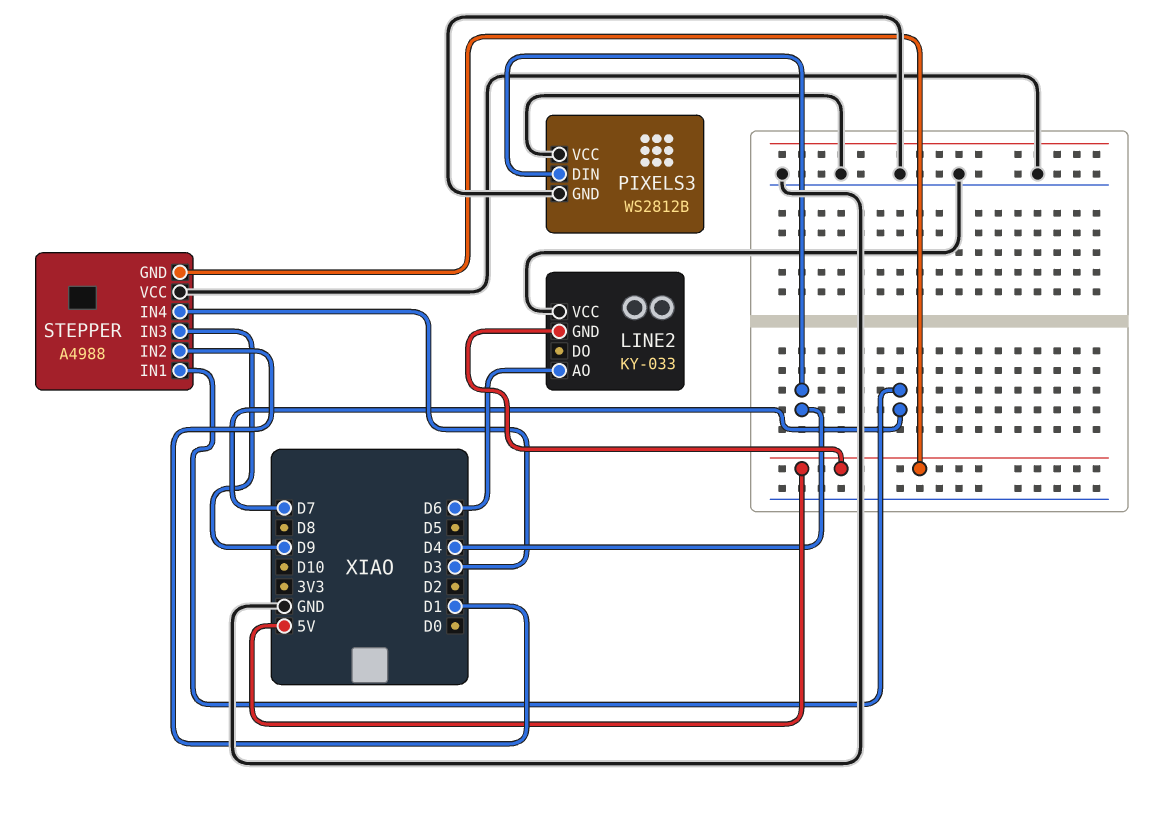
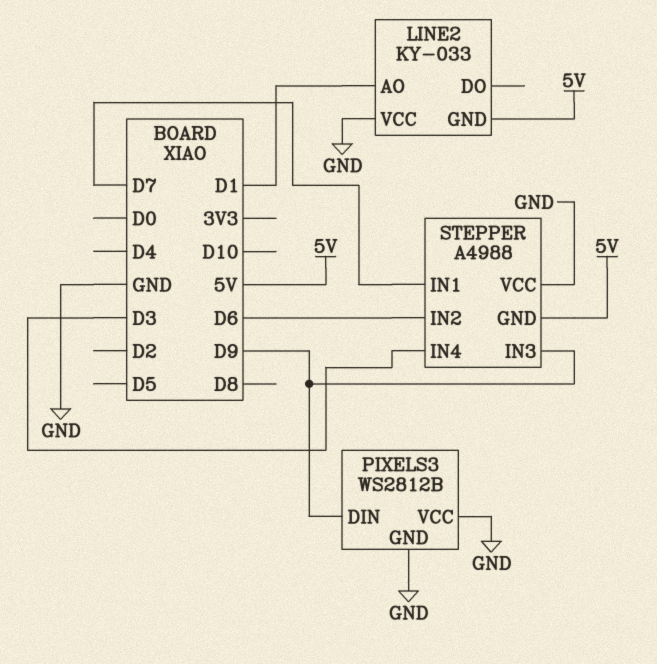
LINE2 pin AO: D6 -> D1
PIXELS3 pin DIN: D4 -> D9
STEPPER pin IN2: D1 -> D6

